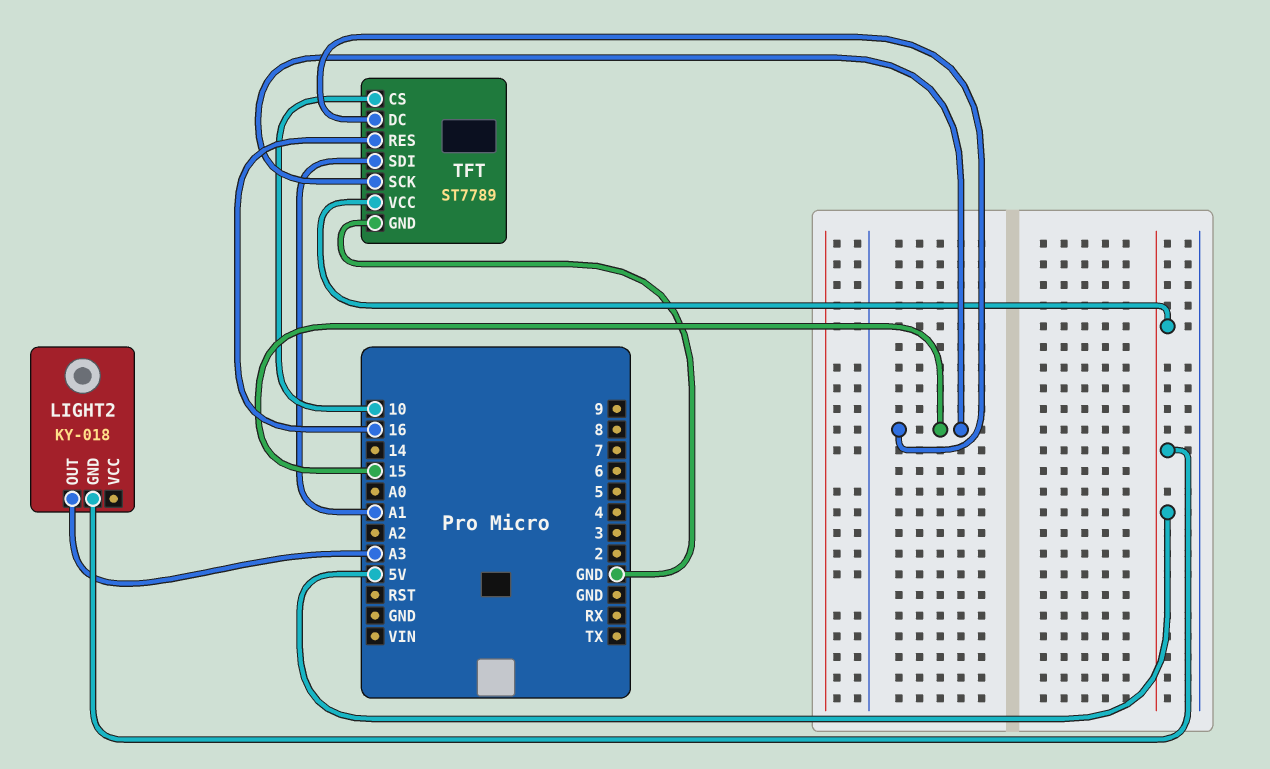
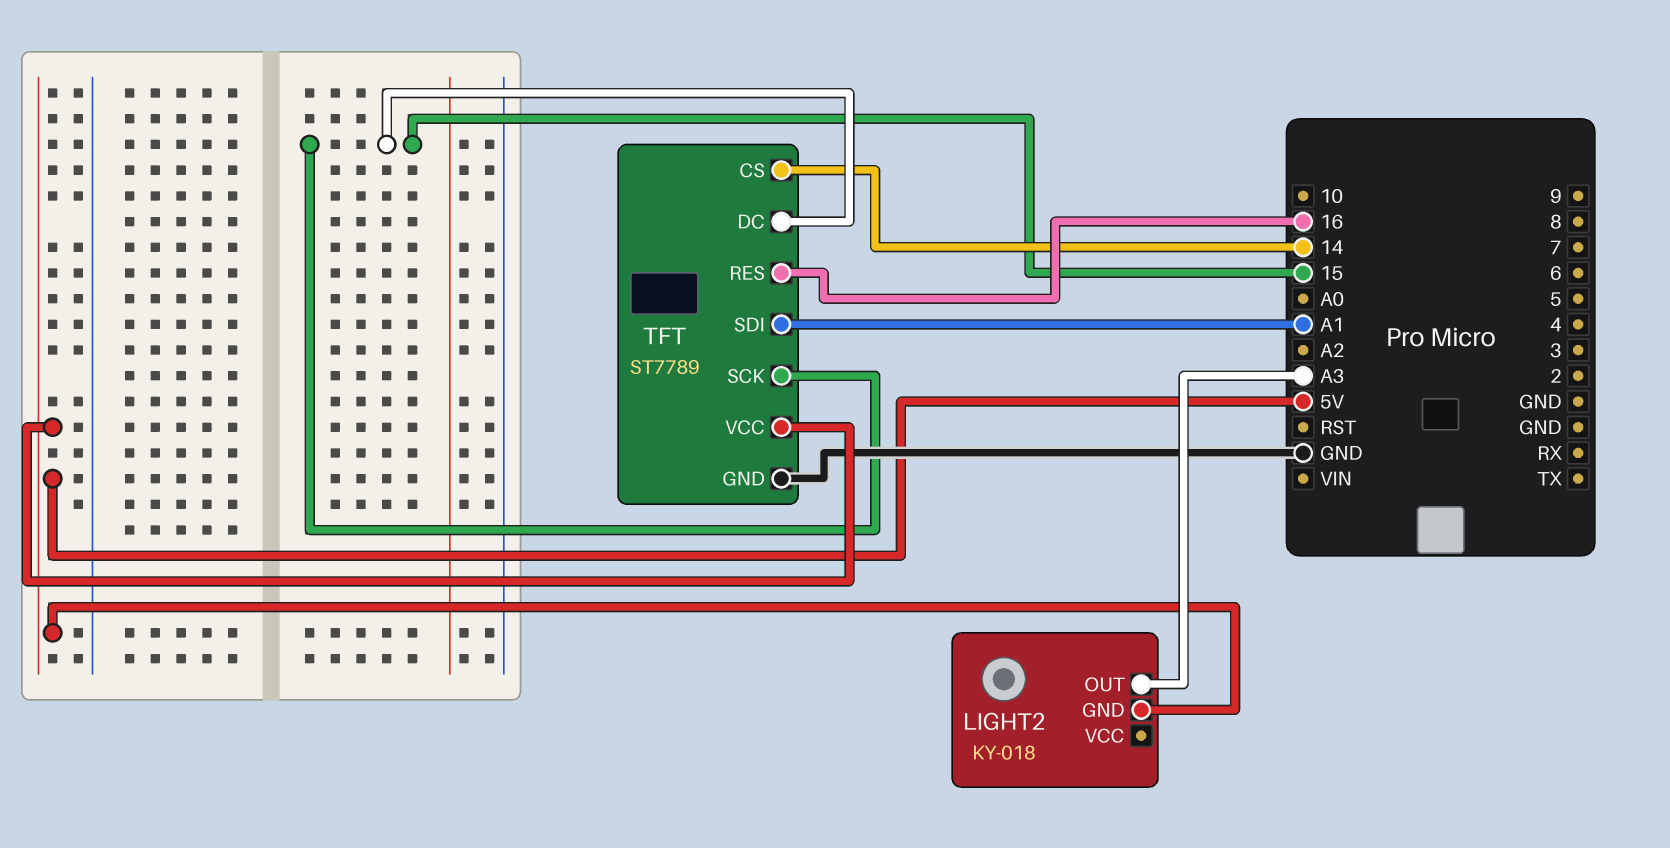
TFT pin CS: 10 -> 14

